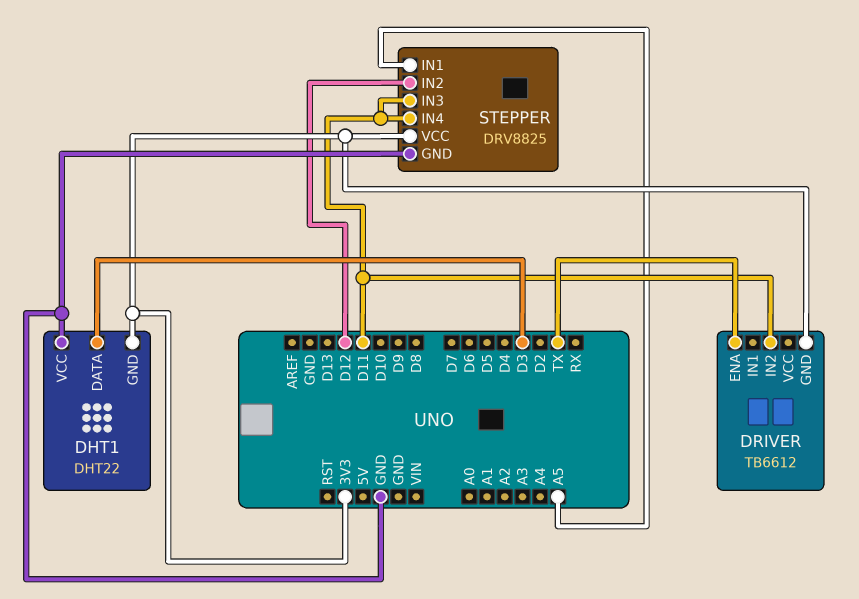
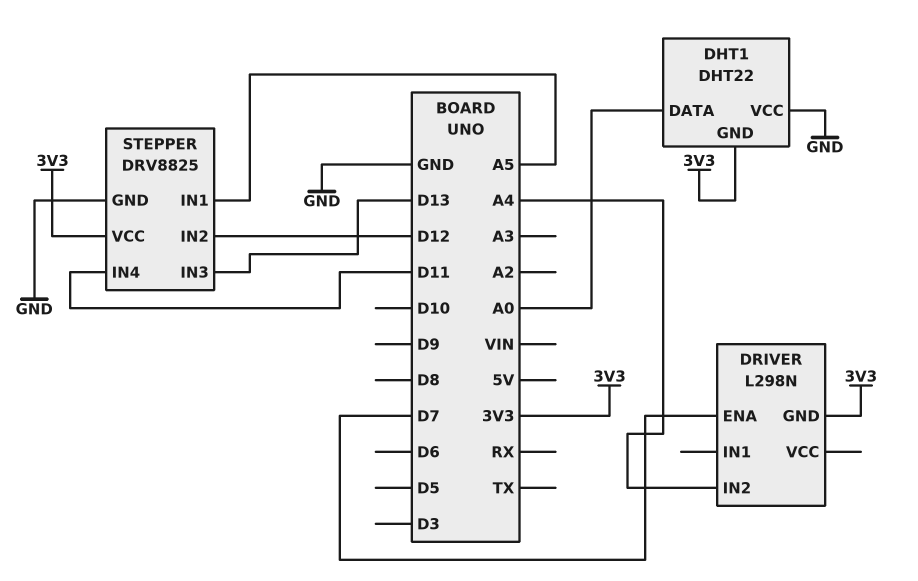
DHT1 pin DATA: D3 -> A0
DRIVER: TB6612 -> L298N
DRIVER pin ENA: TX -> D7
DRIVER pin IN2: D11 -> A4
STEPPER pin IN3: D11 -> D13

